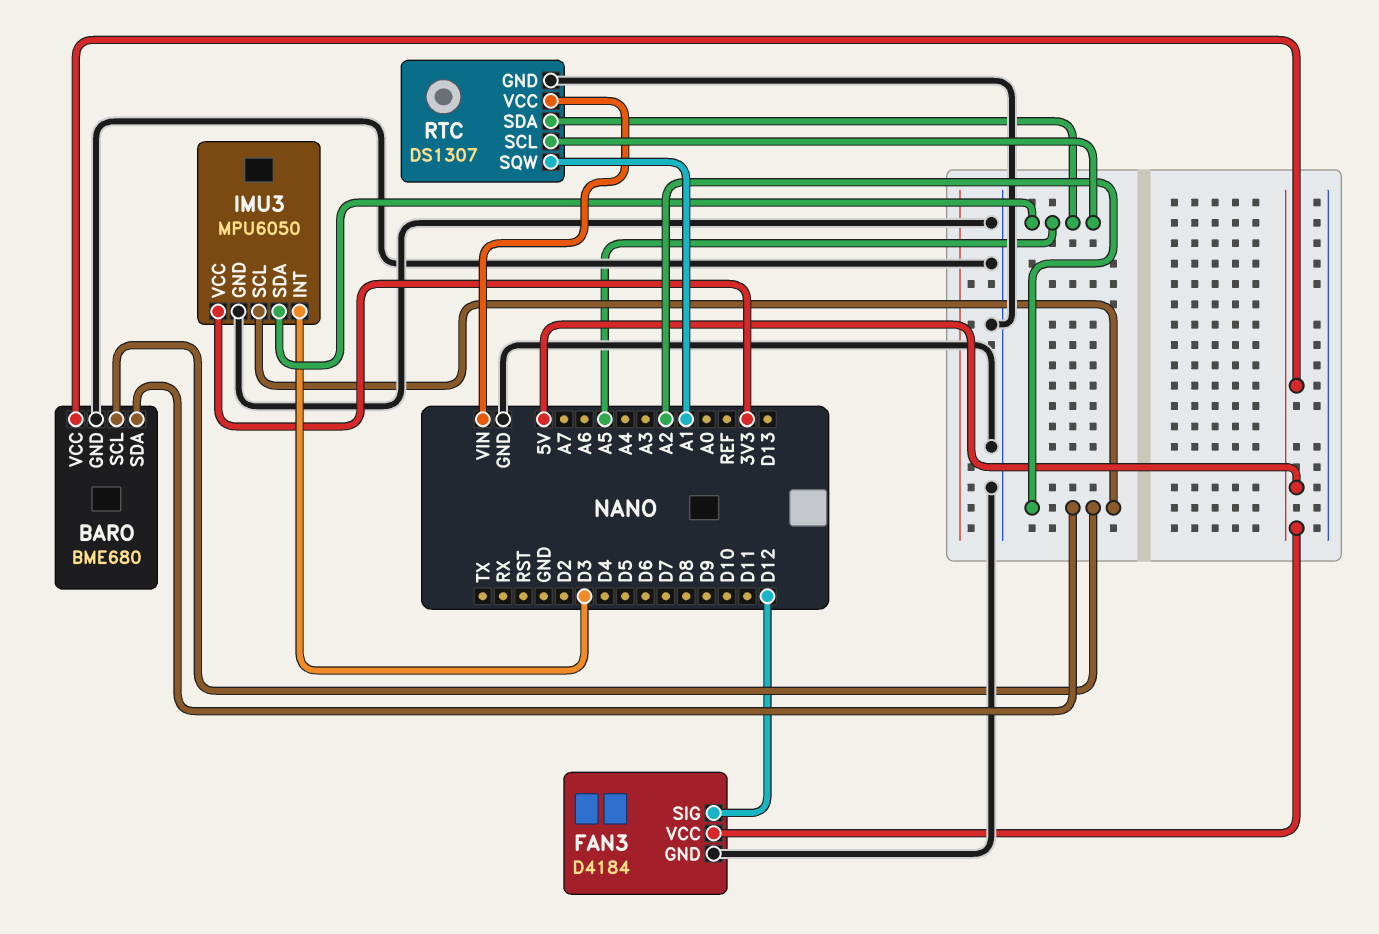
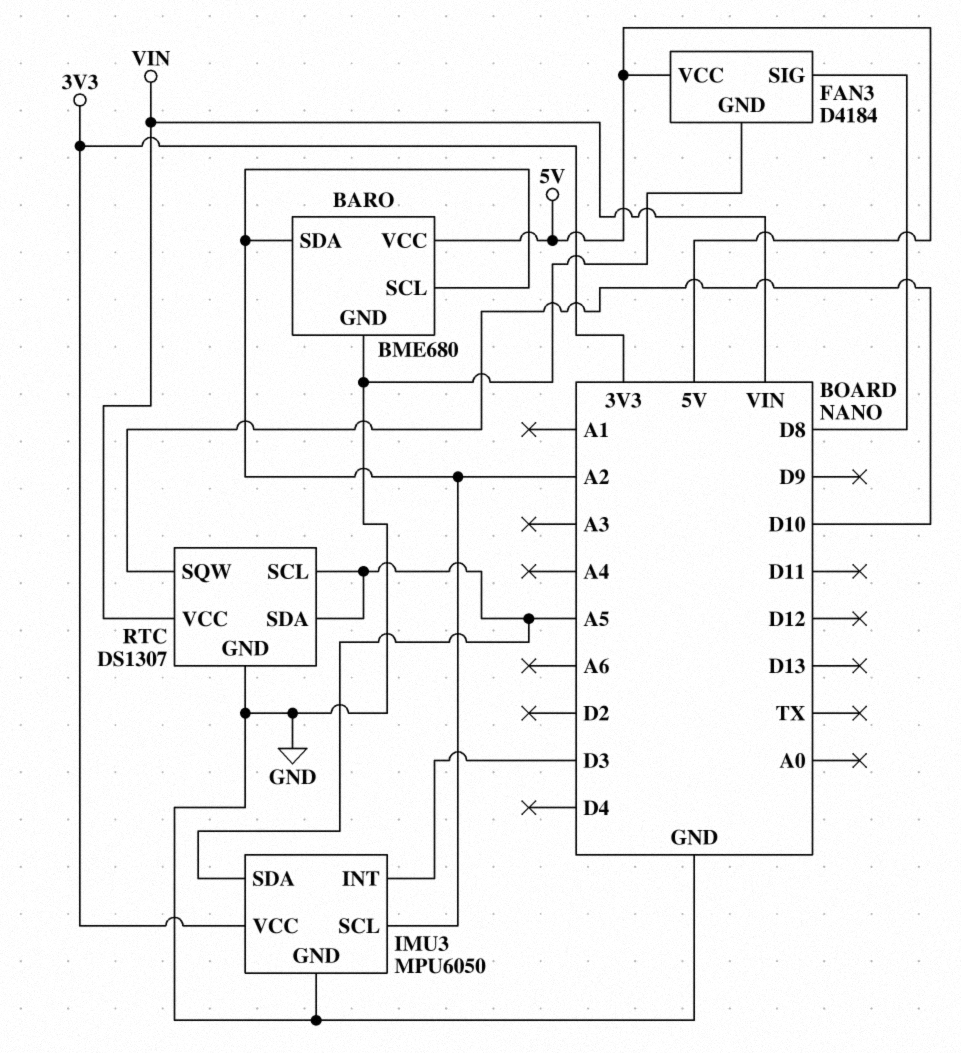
FAN3 pin SIG: D12 -> D8
RTC pin SQW: A1 -> D10

